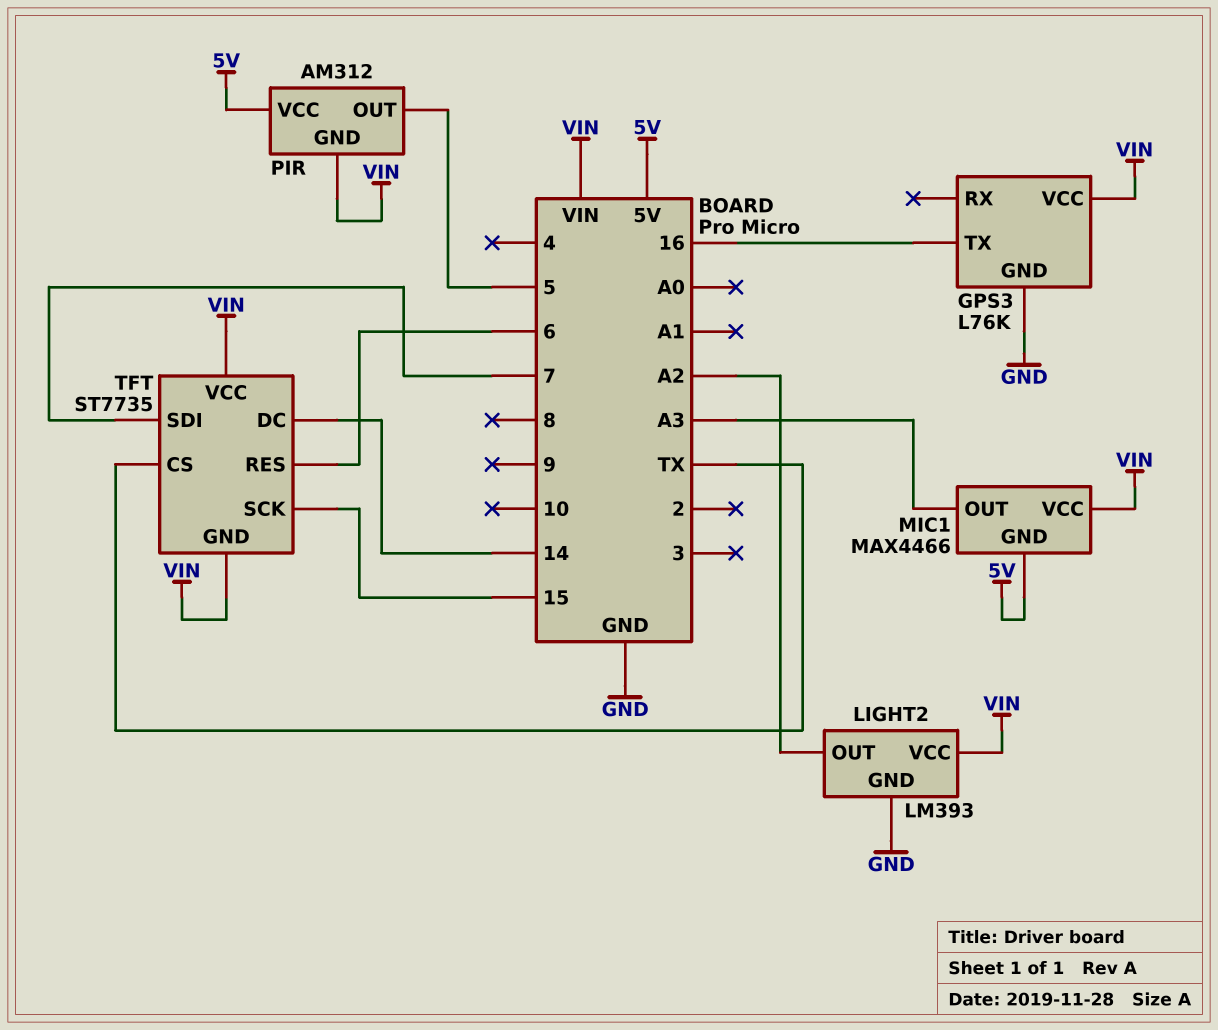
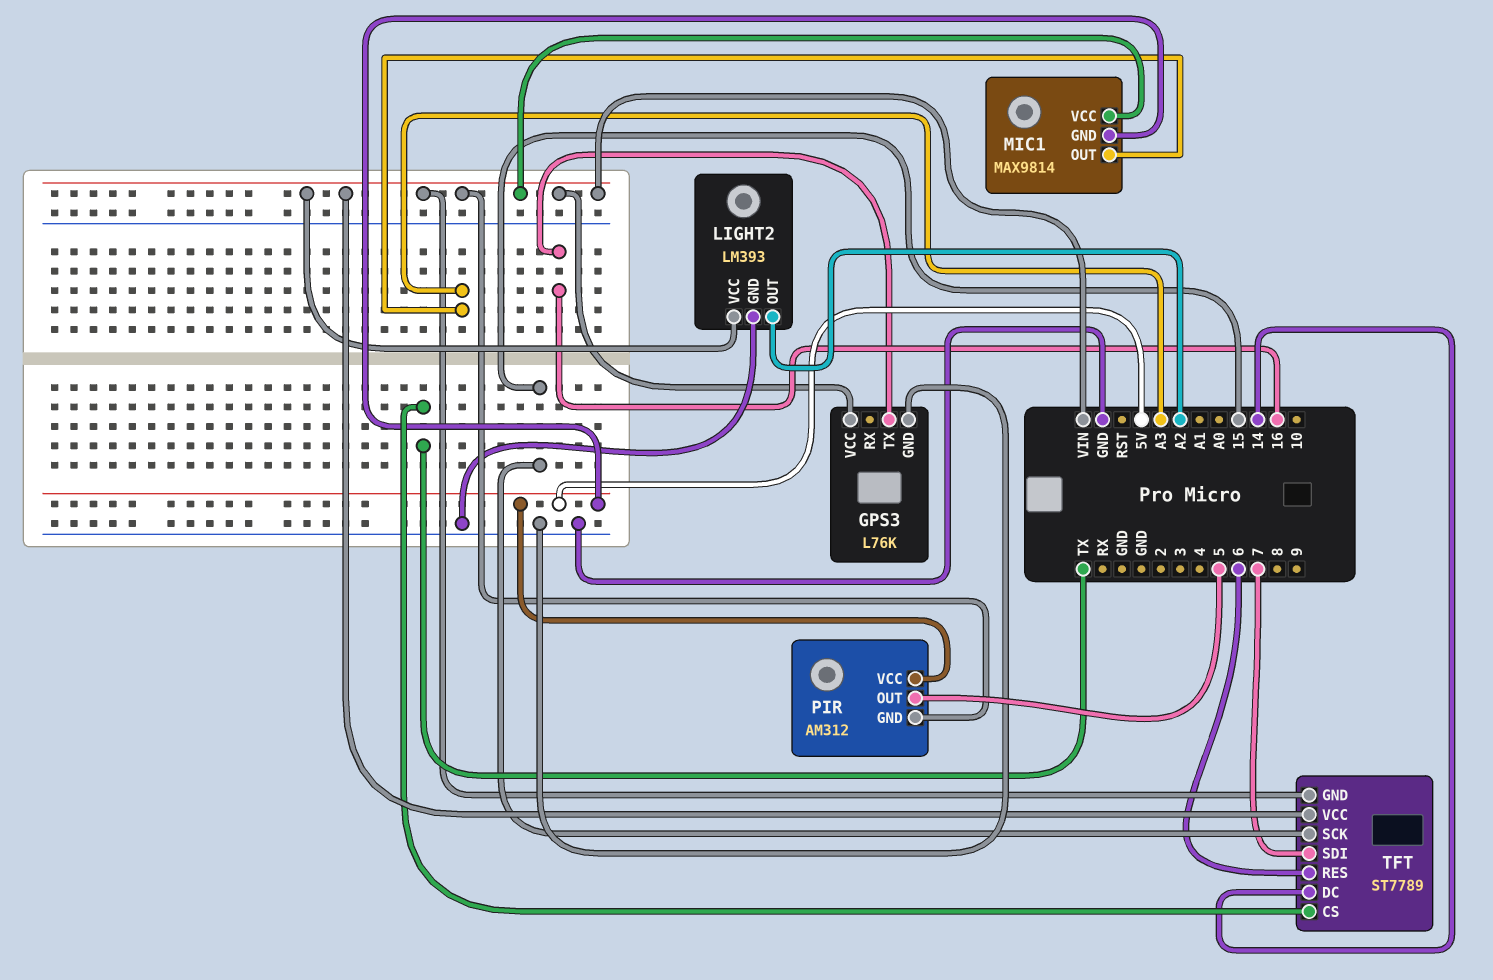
MIC1: MAX4466 -> MAX9814
TFT: ST7735 -> ST7789

